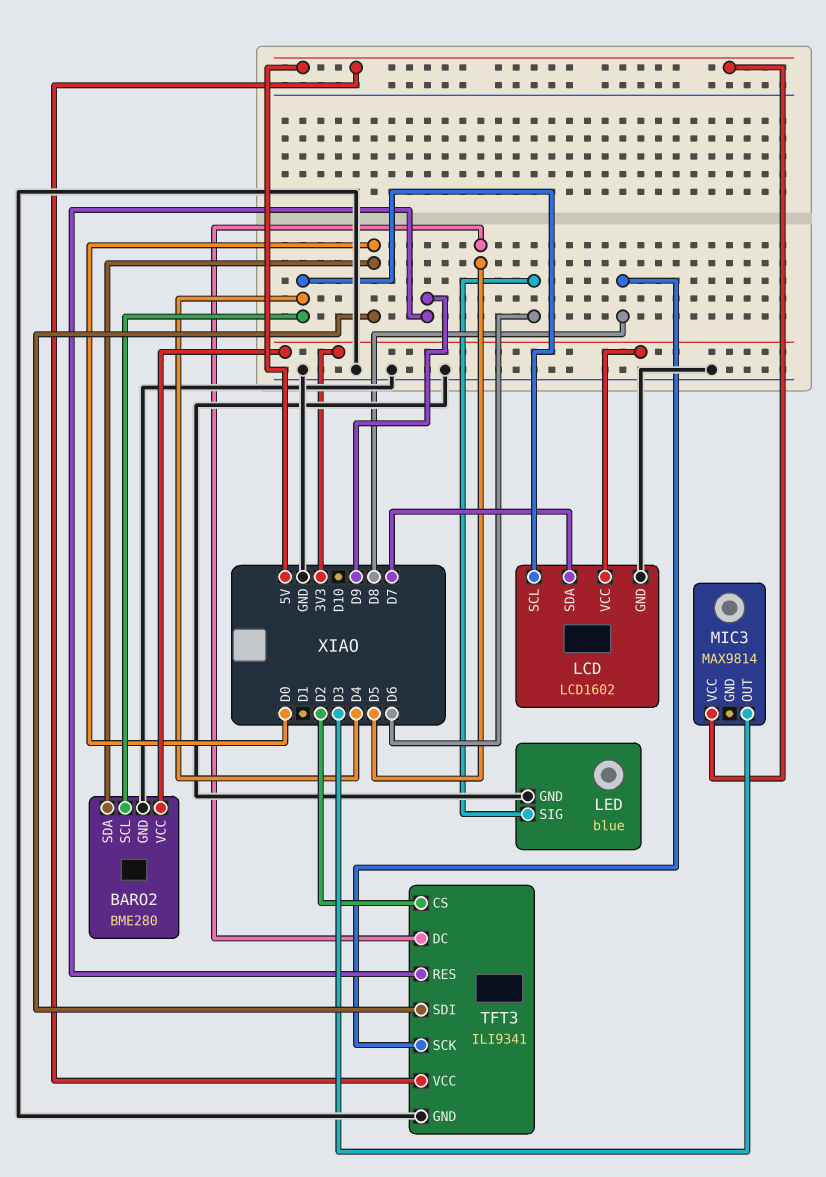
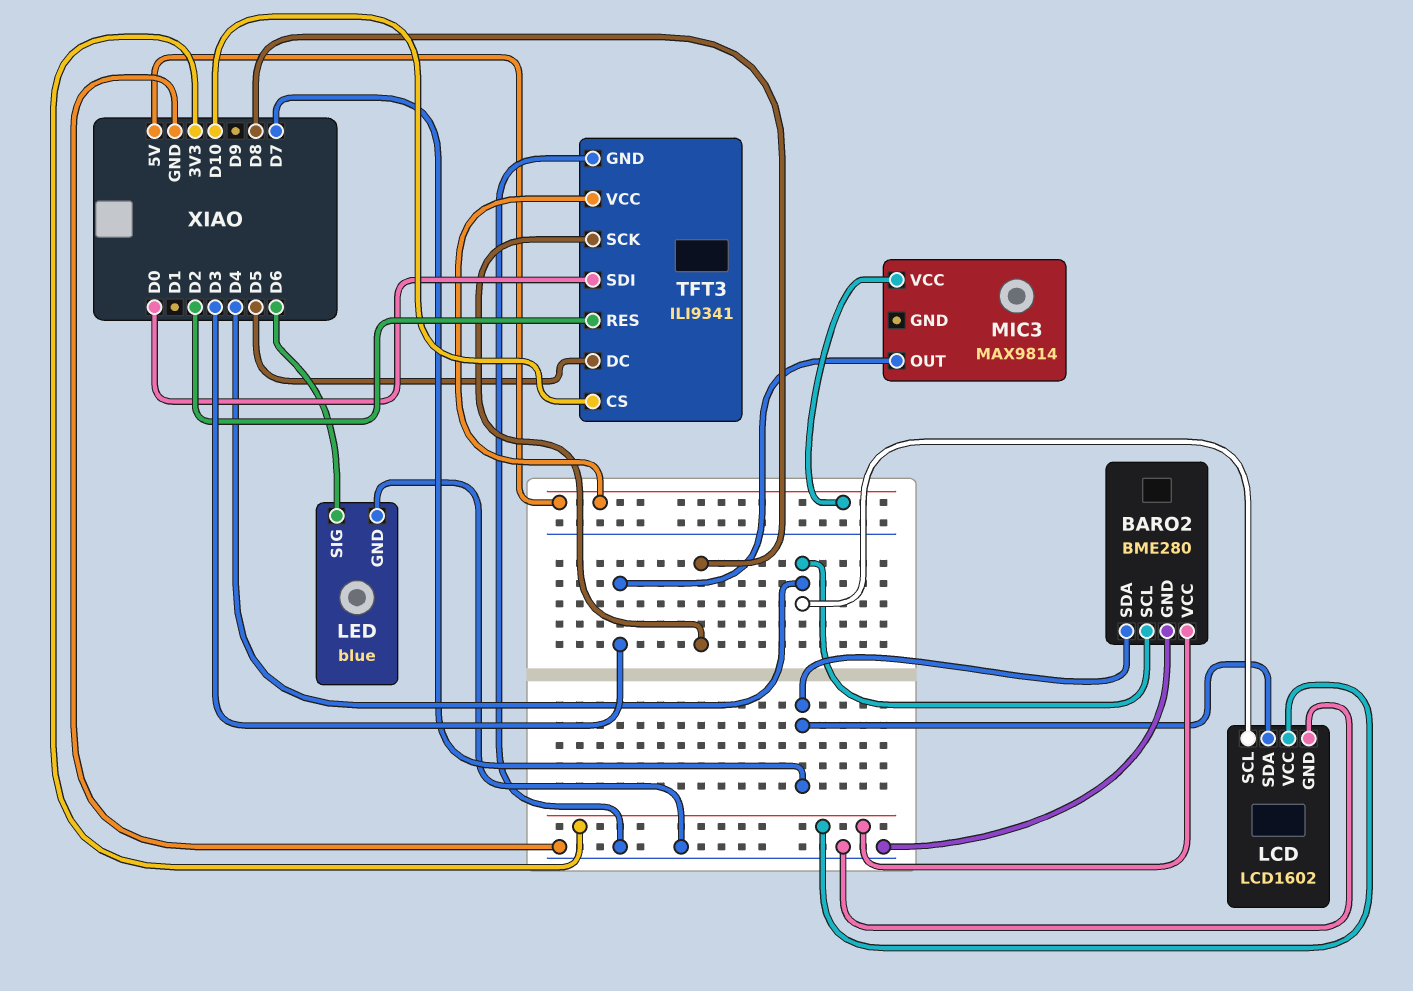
BARO2 pin SDA: D0 -> D7
TFT3 pin CS: D2 -> D10
TFT3 pin RES: D9 -> D2

